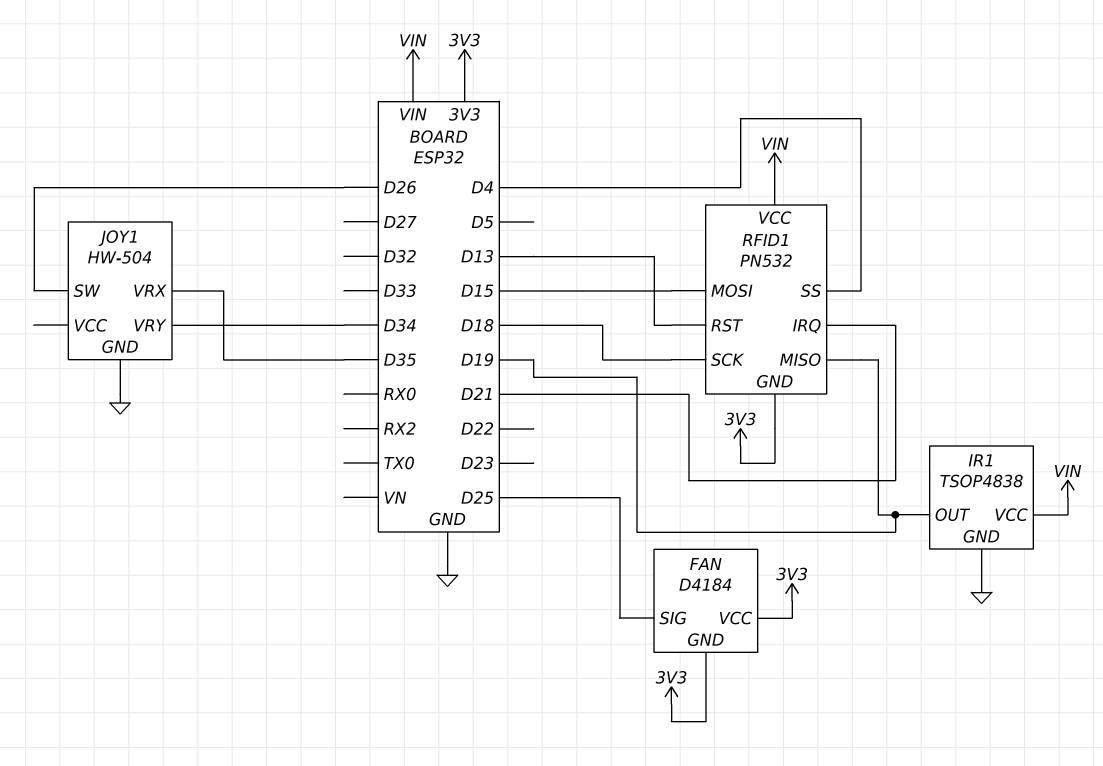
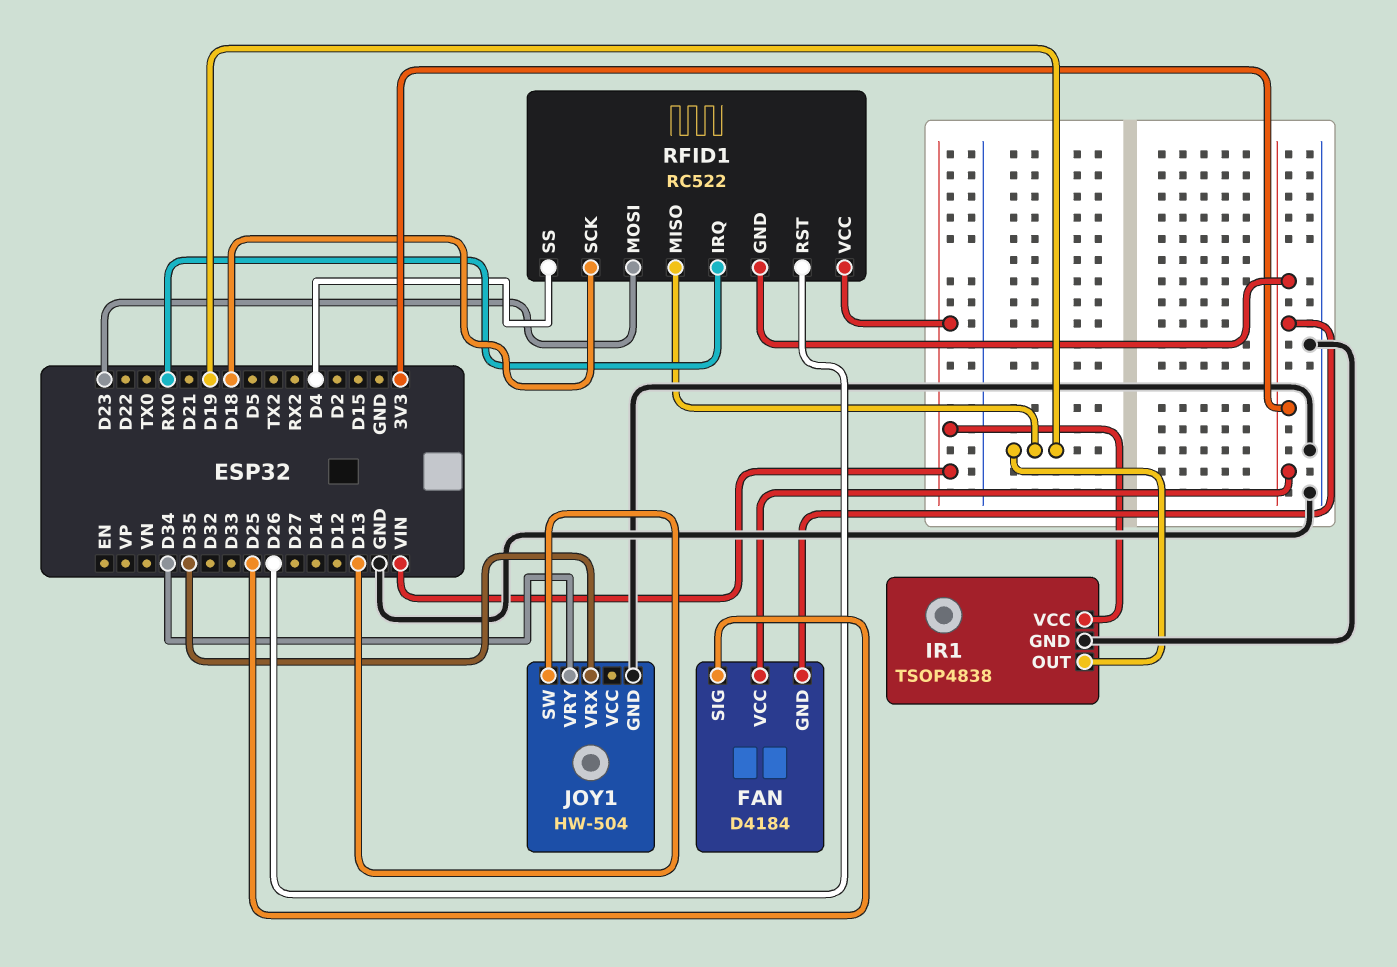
JOY1 pin SW: D26 -> D13
RFID1: PN532 -> RC522
RFID1 pin IRQ: D21 -> RX0
RFID1 pin MOSI: D15 -> D23
RFID1 pin RST: D13 -> D26

